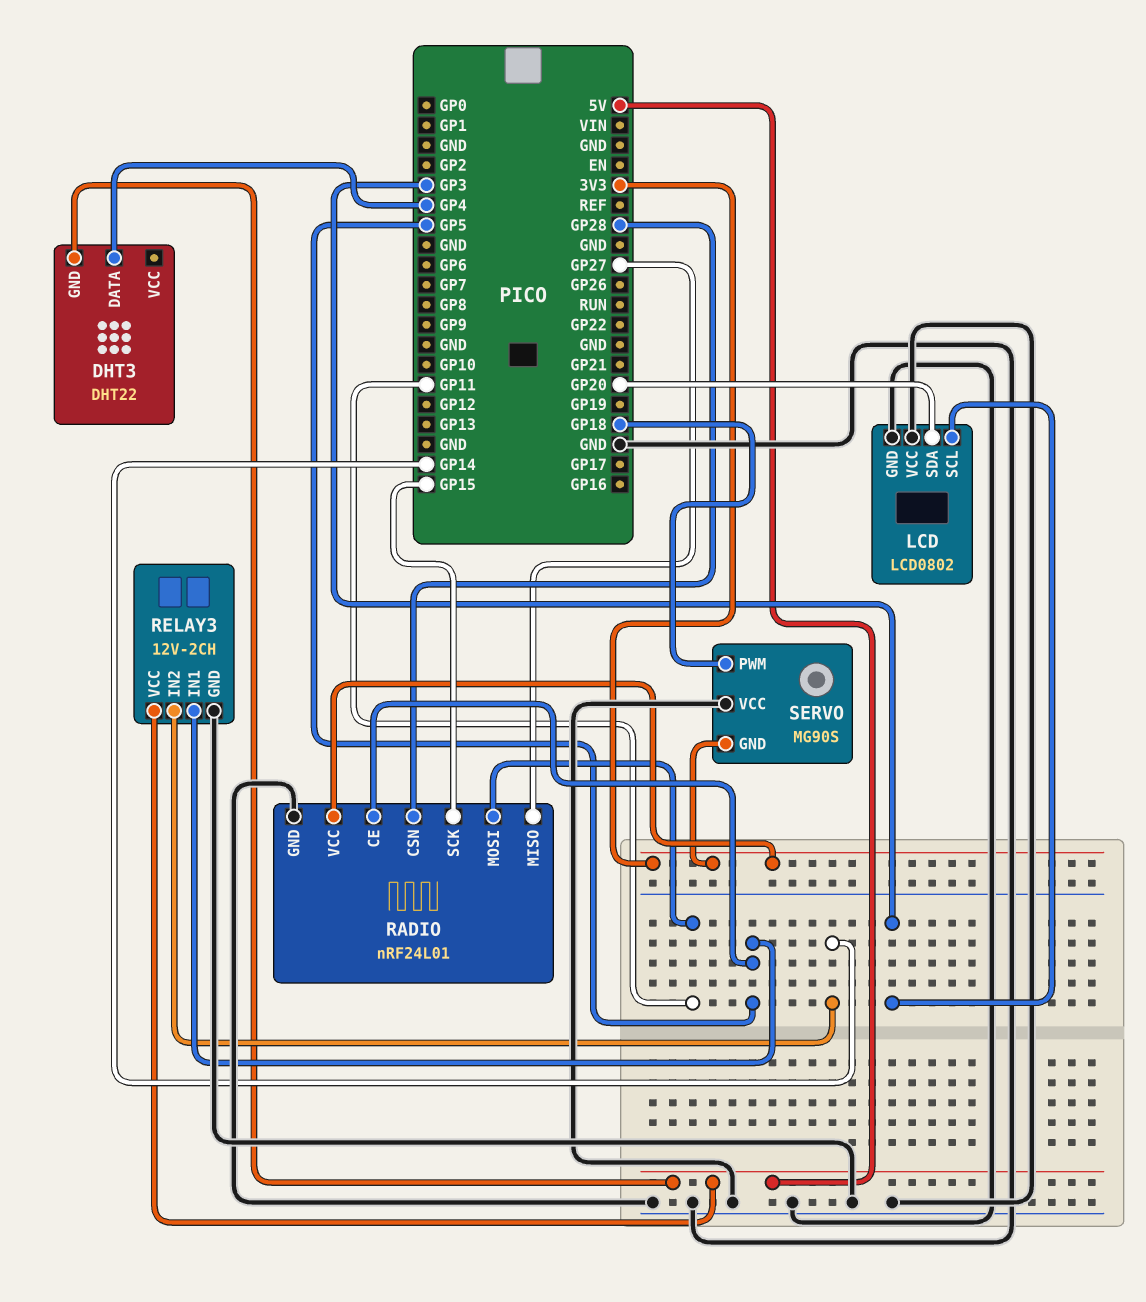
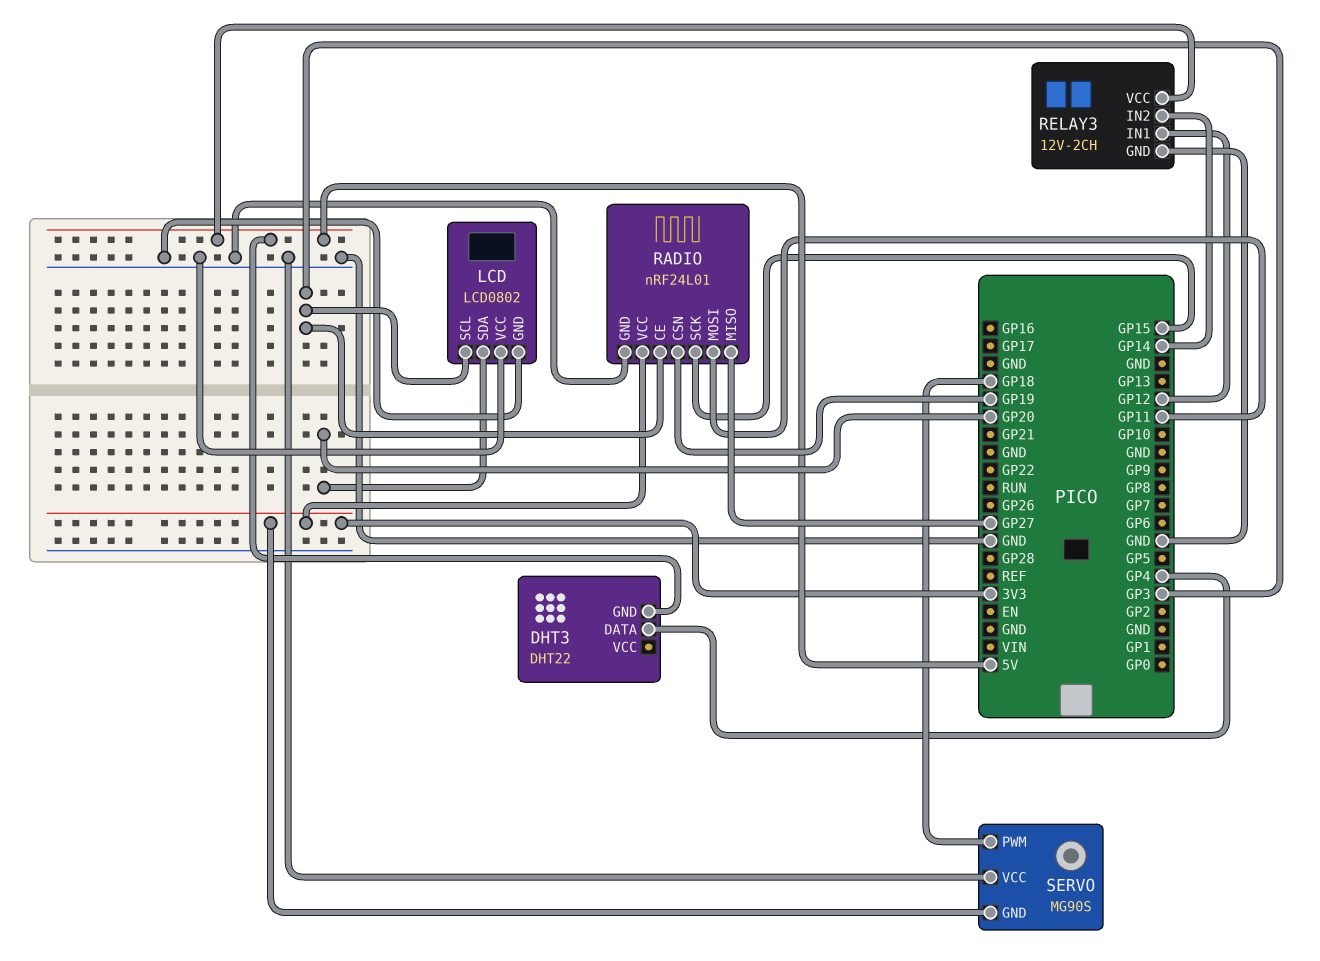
RADIO pin CE: GP5 -> GP3
RADIO pin CSN: GP28 -> GP19
RELAY3 pin IN1: GP5 -> GP12

